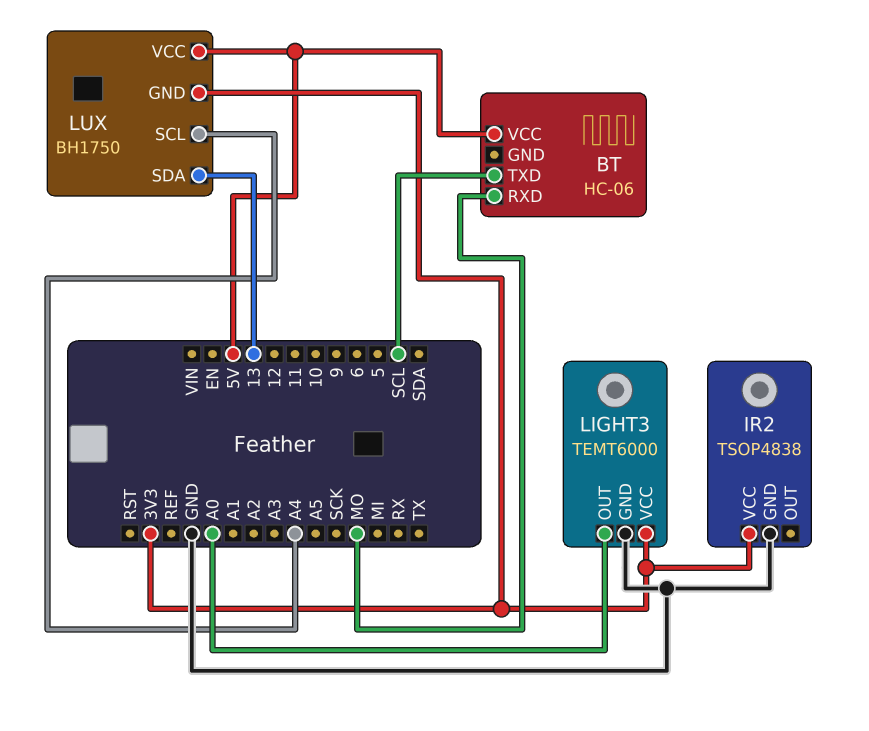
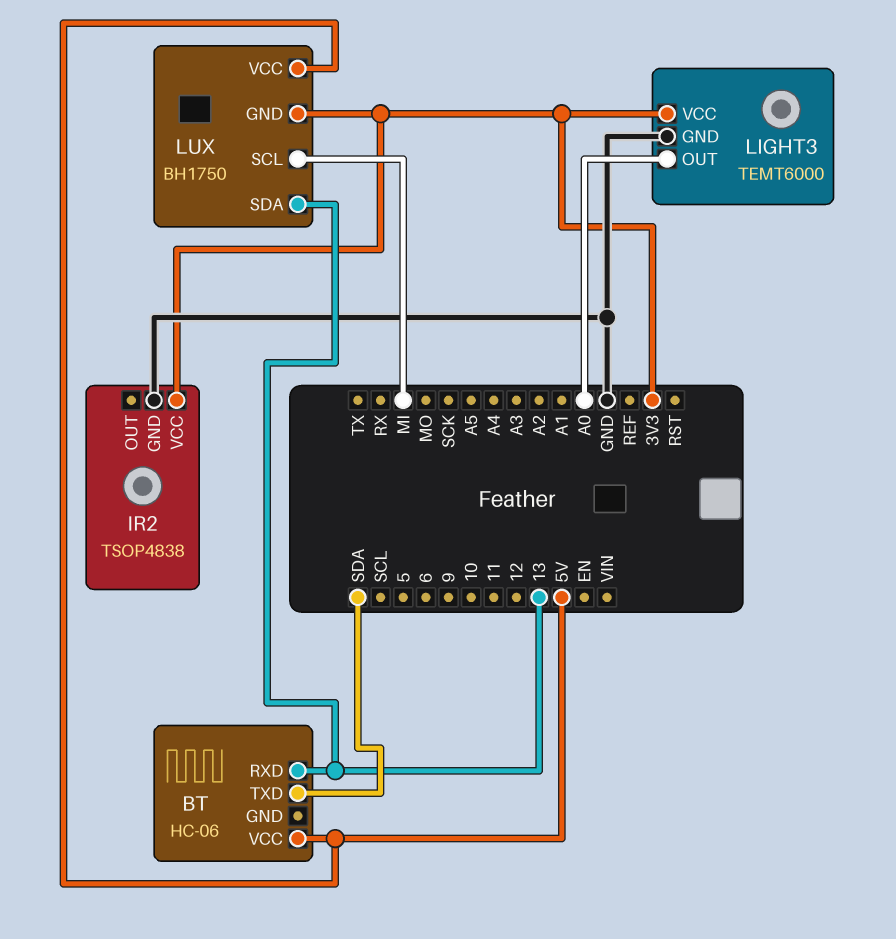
BT pin RXD: MO -> 13
BT pin TXD: SCL -> SDA
LUX pin SCL: A4 -> MI

